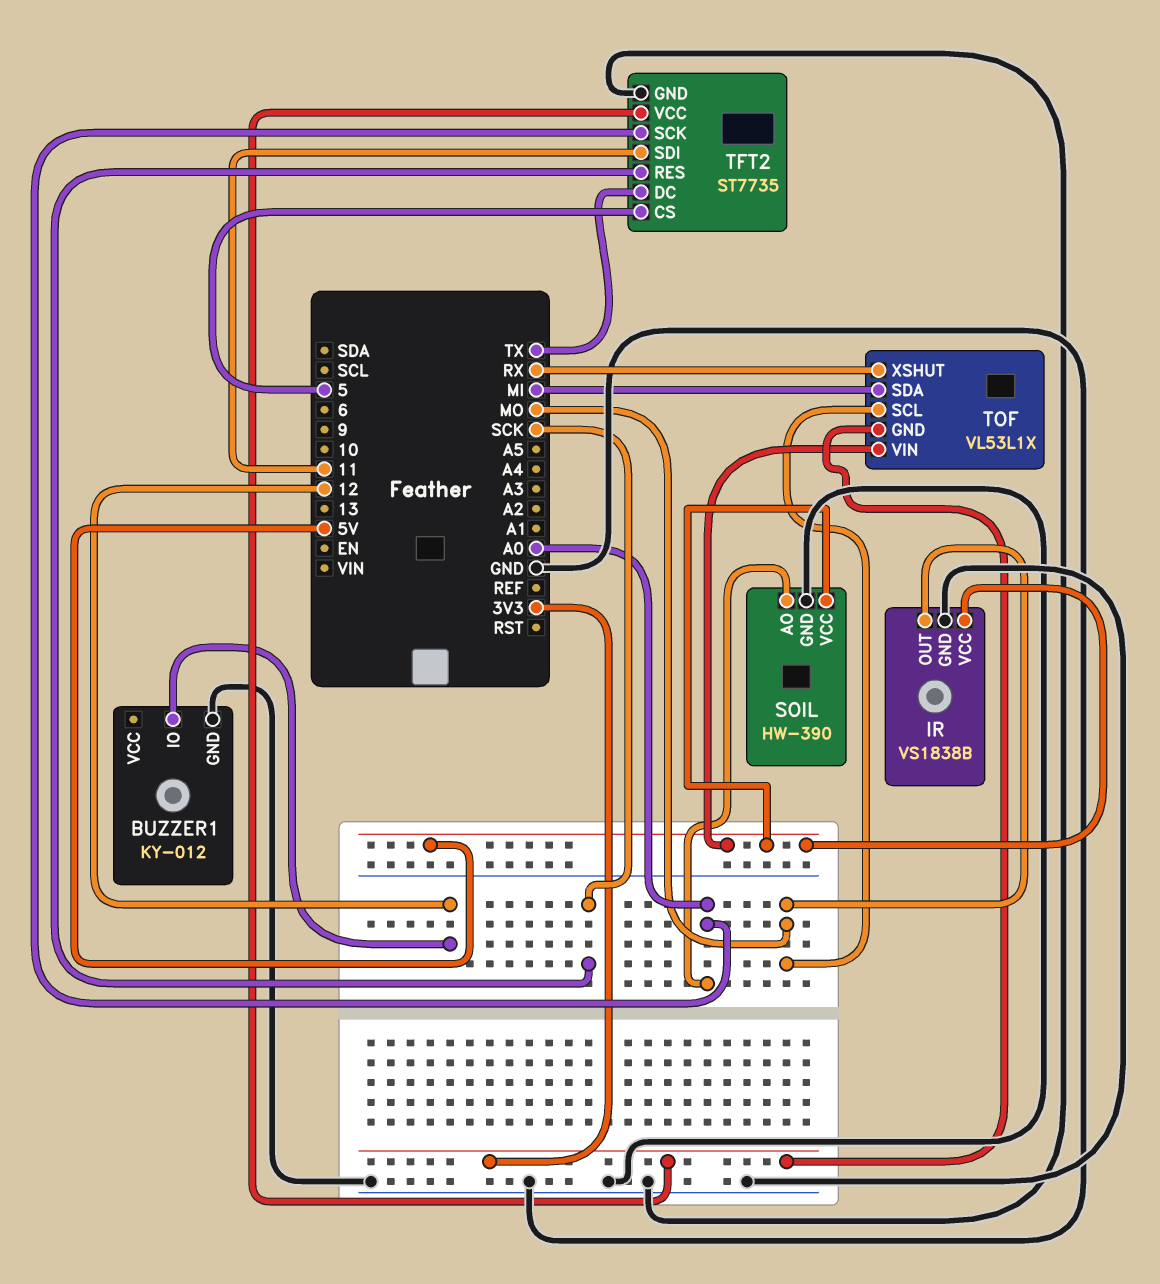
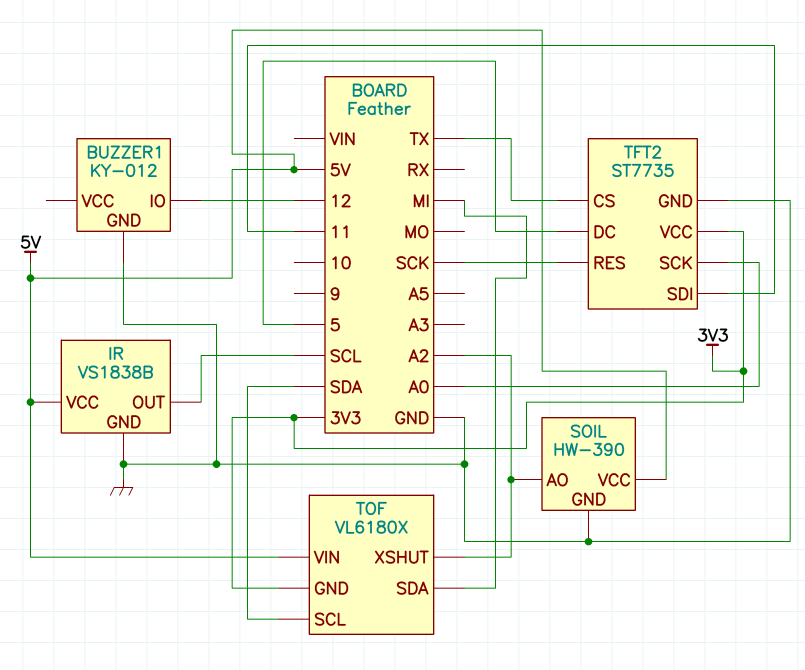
IR pin OUT: MO -> SCL
SOIL pin AO: A0 -> A2
TFT2 pin CS: 5 -> TX
TFT2 pin DC: TX -> 5
TOF: VL53L1X -> VL6180X
TOF pin SCL: MO -> SDA
TOF pin XSHUT: RX -> A2

